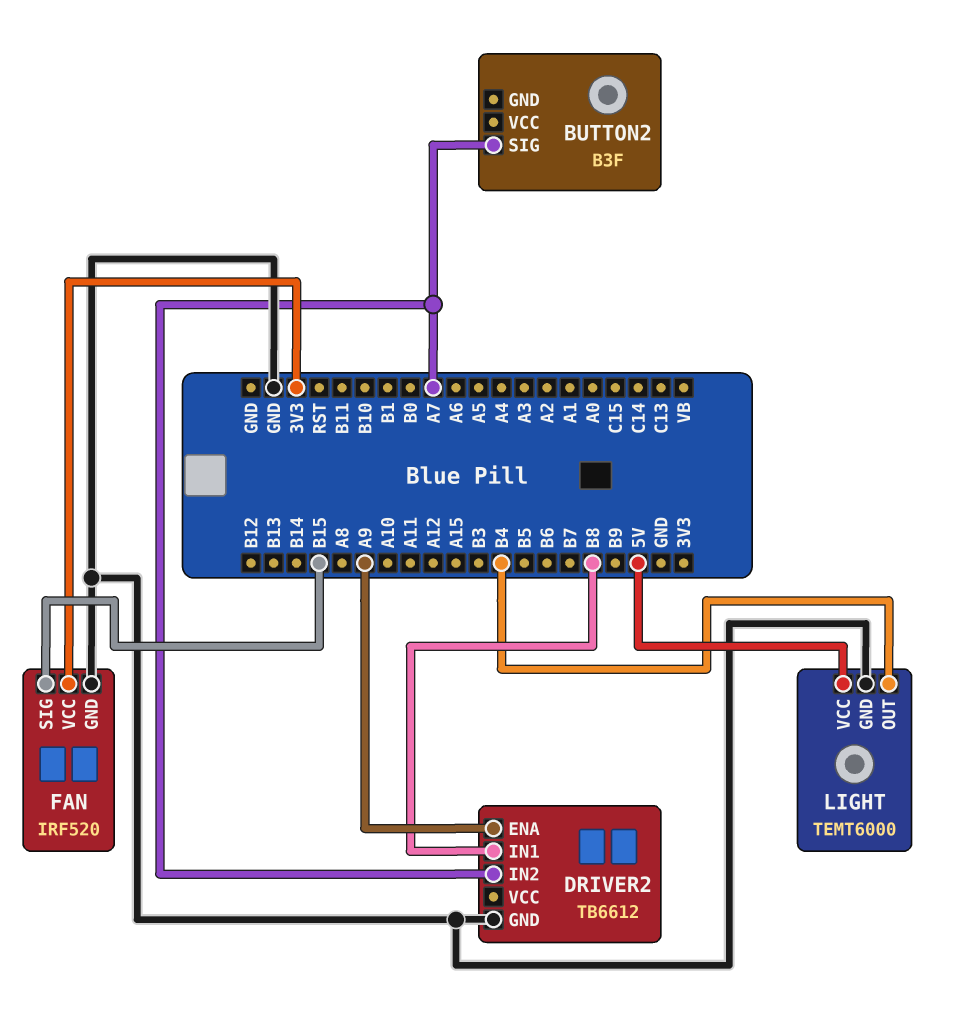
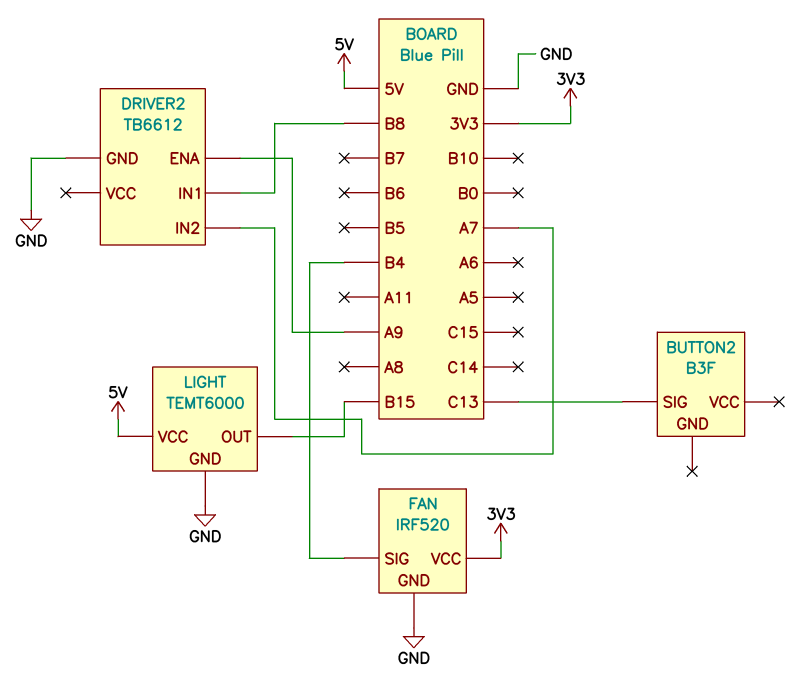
BUTTON2 pin SIG: A7 -> C13
FAN pin SIG: B15 -> B4
LIGHT pin OUT: B4 -> B15

